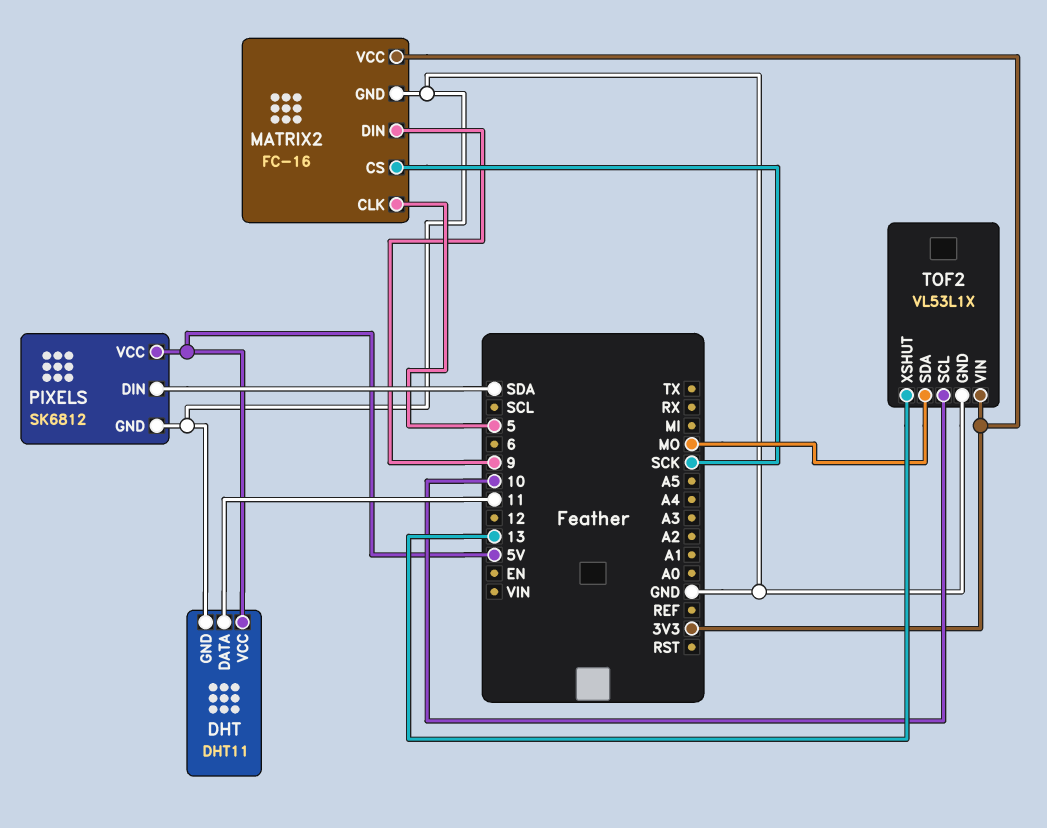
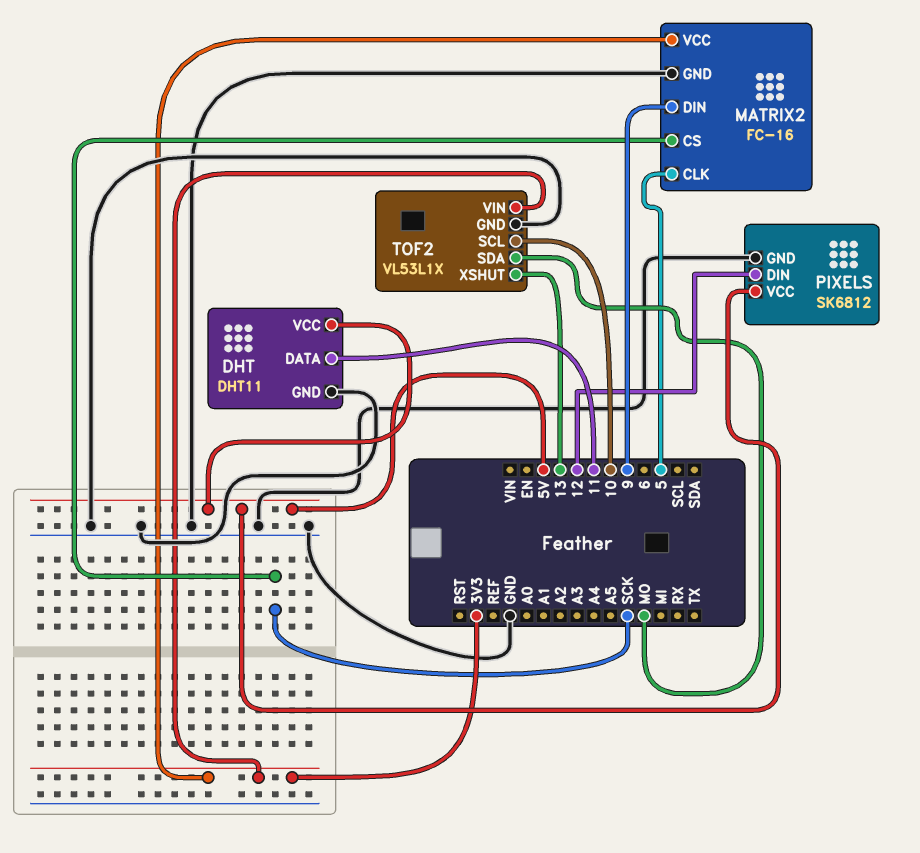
PIXELS pin DIN: SDA -> 12

